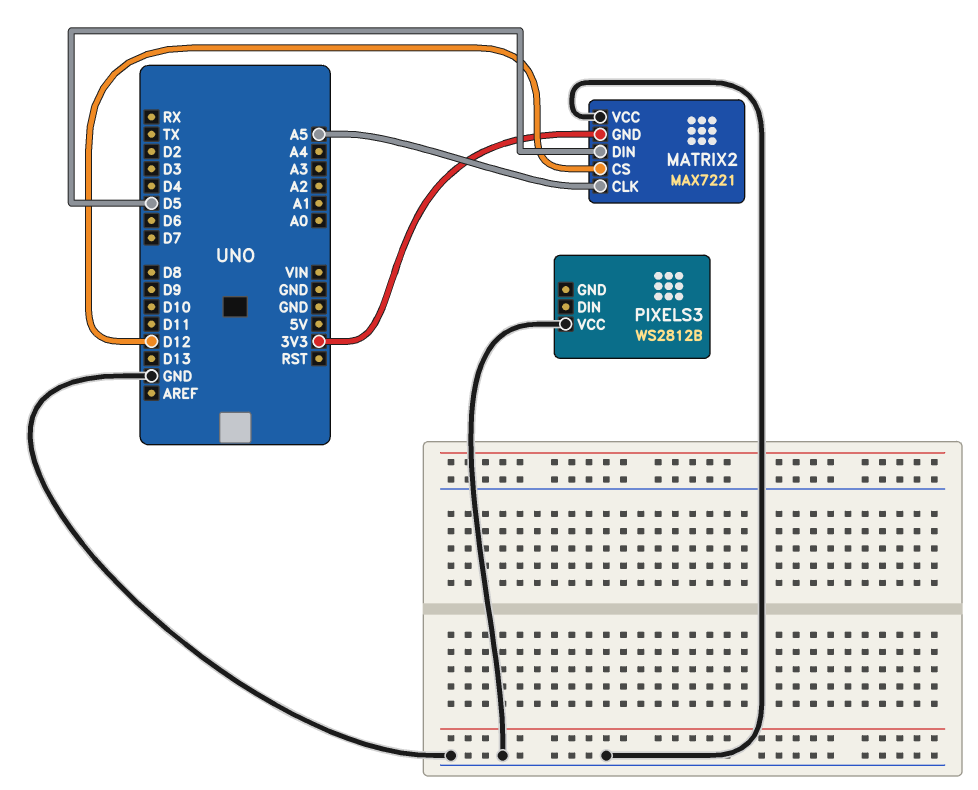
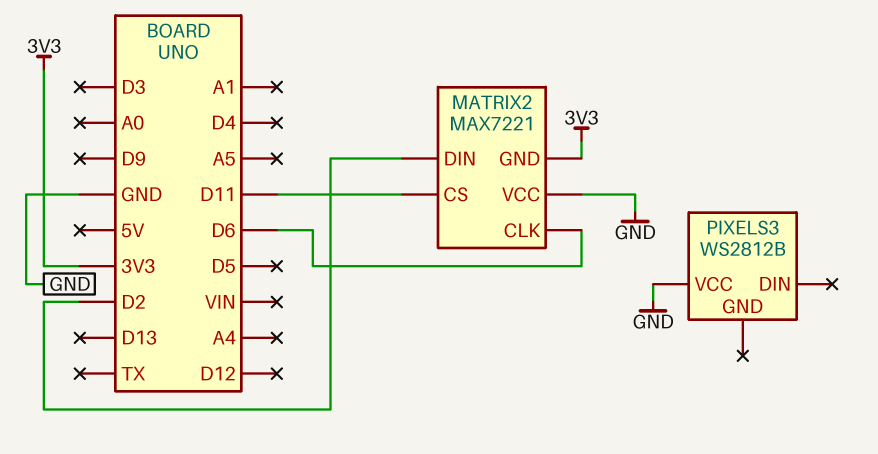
MATRIX2 pin CLK: A5 -> D6
MATRIX2 pin CS: D12 -> D11
MATRIX2 pin DIN: D5 -> D2

